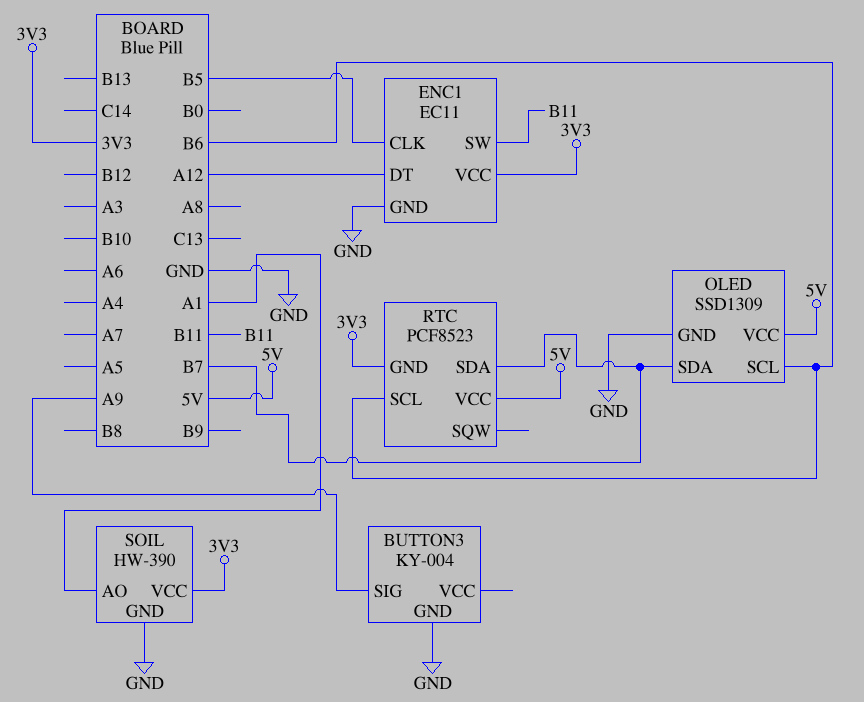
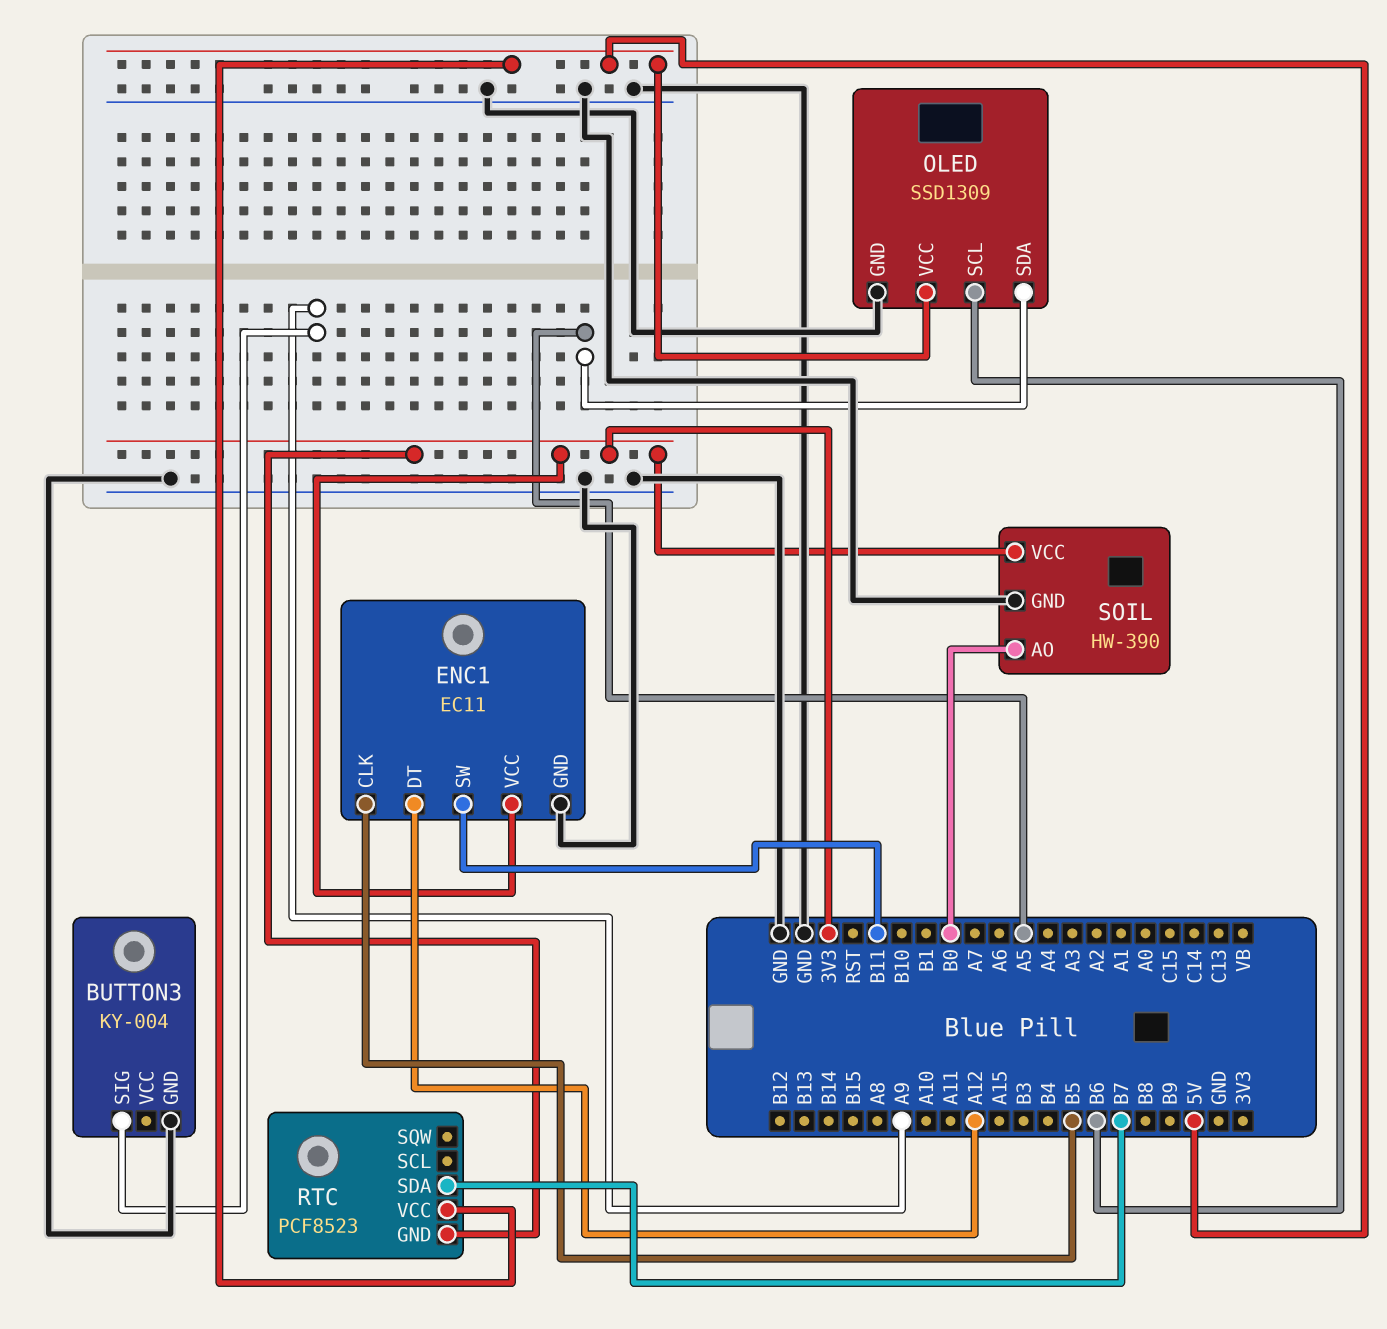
OLED pin SDA: B7 -> A5
RTC pin SCL: B6 -> none
SOIL pin AO: A1 -> B0

